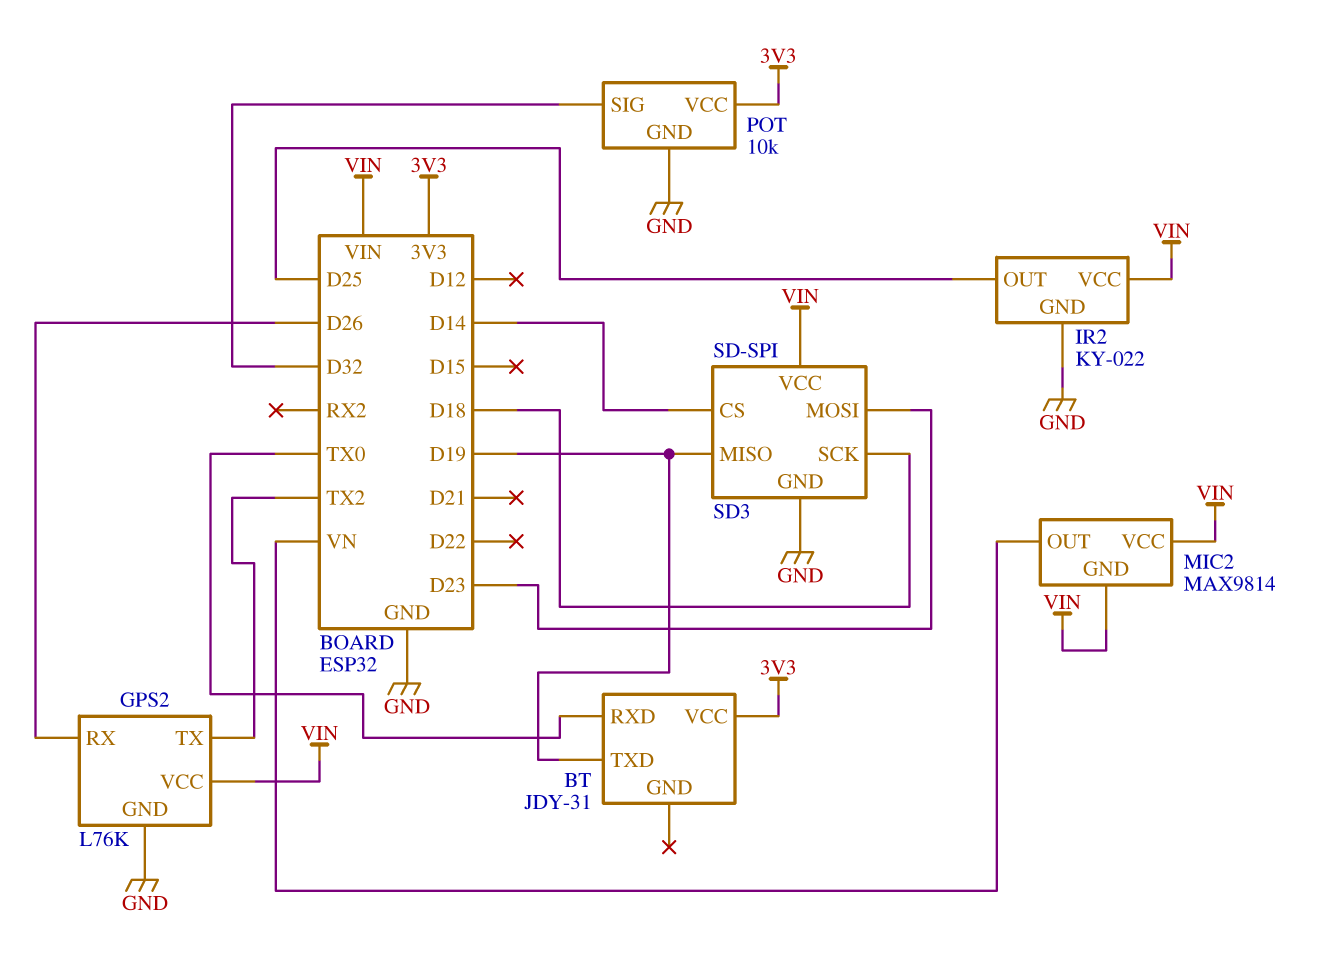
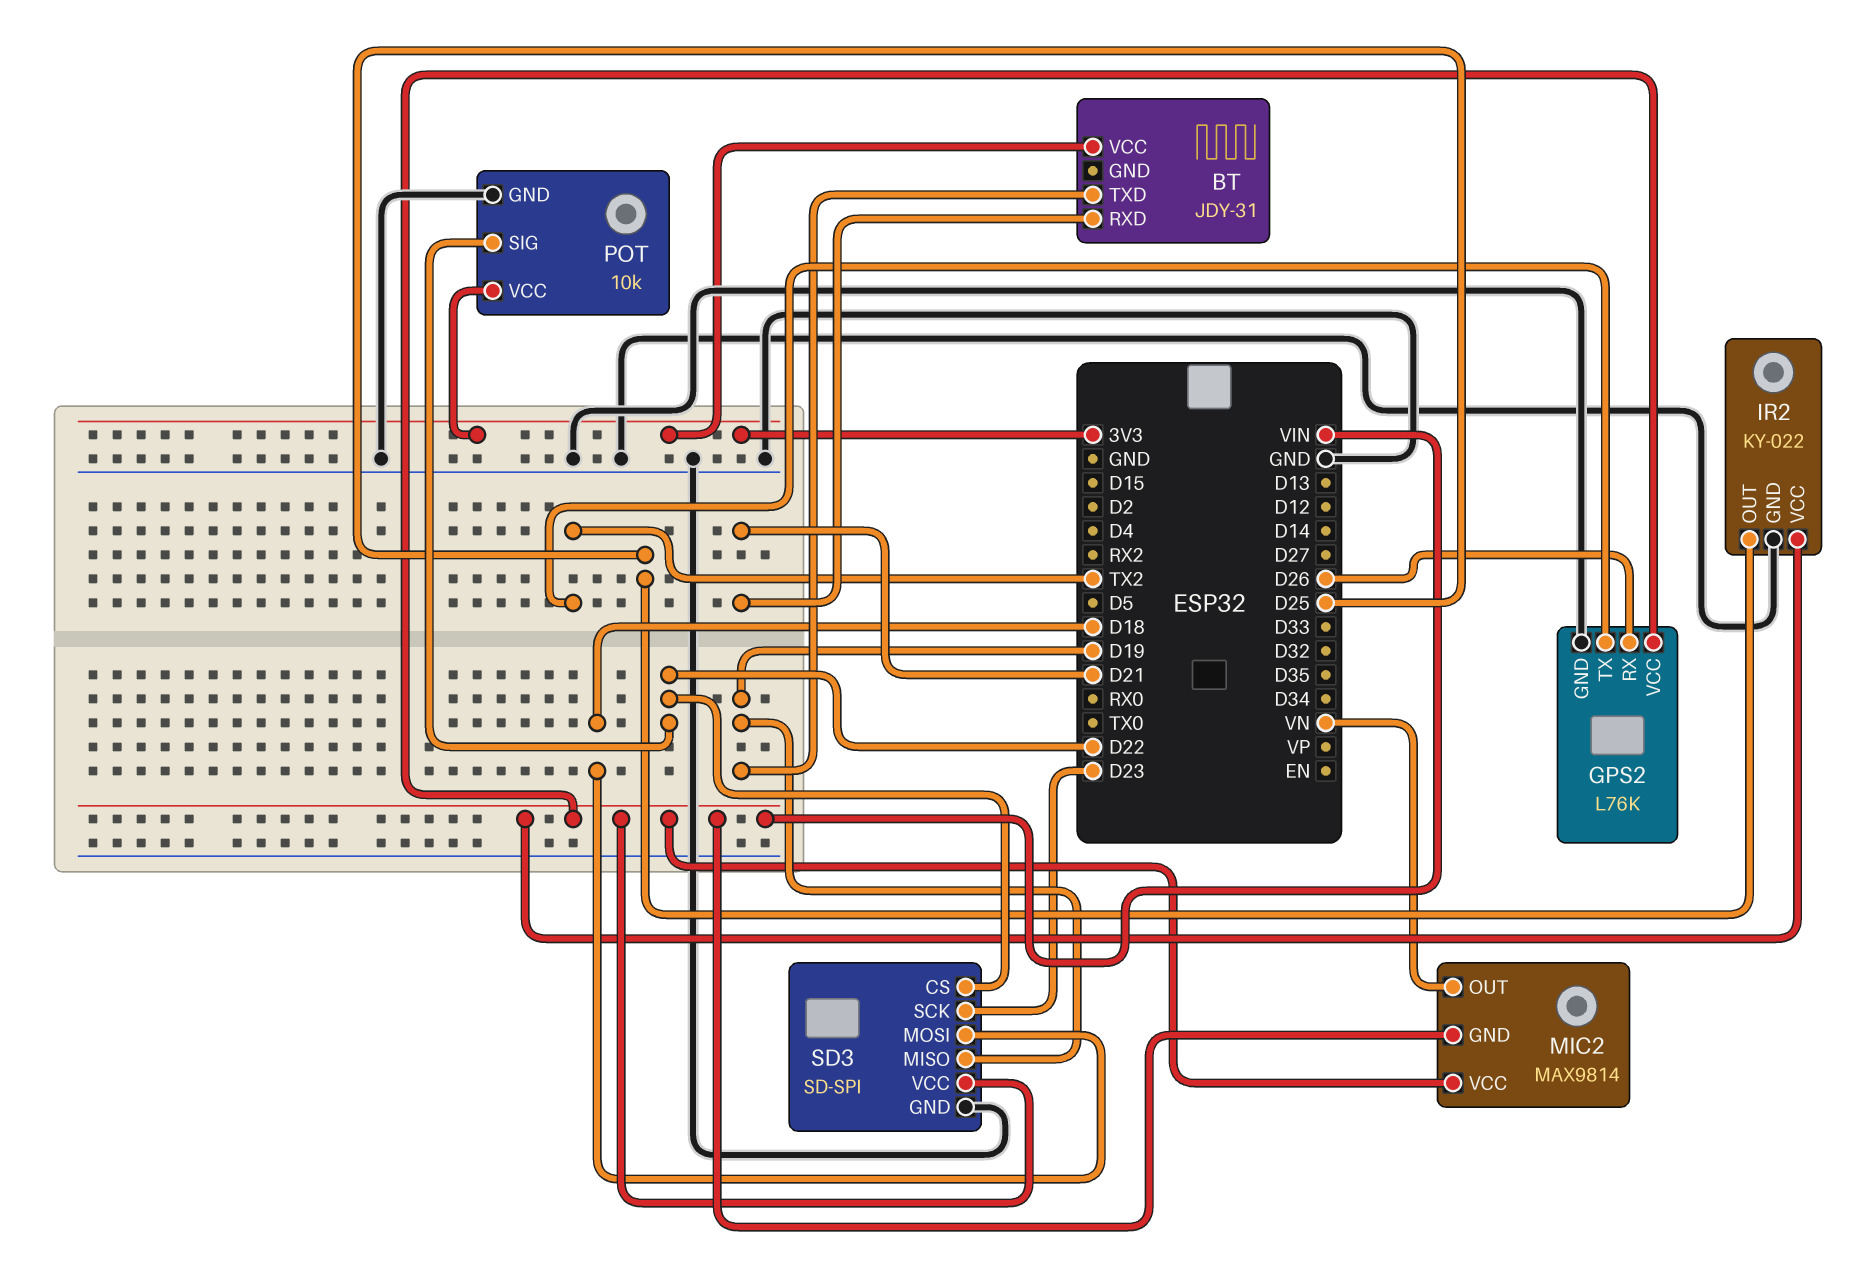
BT pin RXD: TX0 -> D21
POT pin SIG: D32 -> D22
SD3 pin CS: D14 -> D22
SD3 pin MOSI: D23 -> D18
SD3 pin SCK: D18 -> D23

